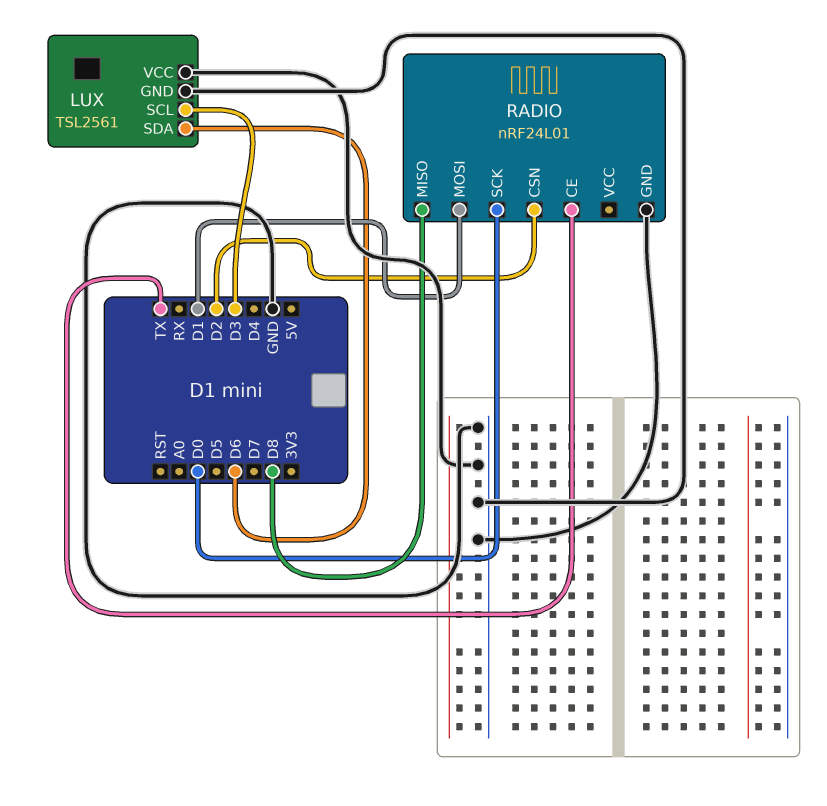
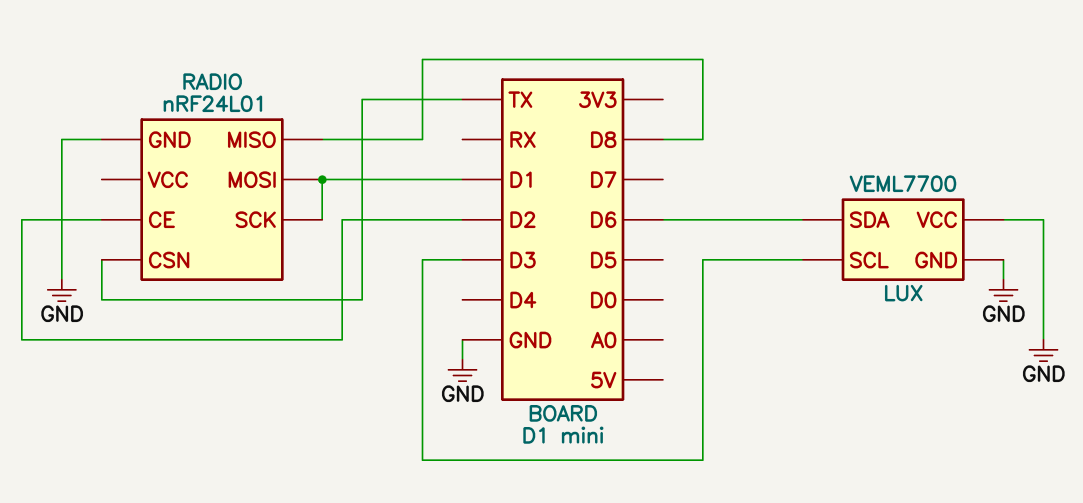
LUX: TSL2561 -> VEML7700
RADIO pin CE: TX -> D2
RADIO pin CSN: D2 -> TX
RADIO pin SCK: D0 -> D1

